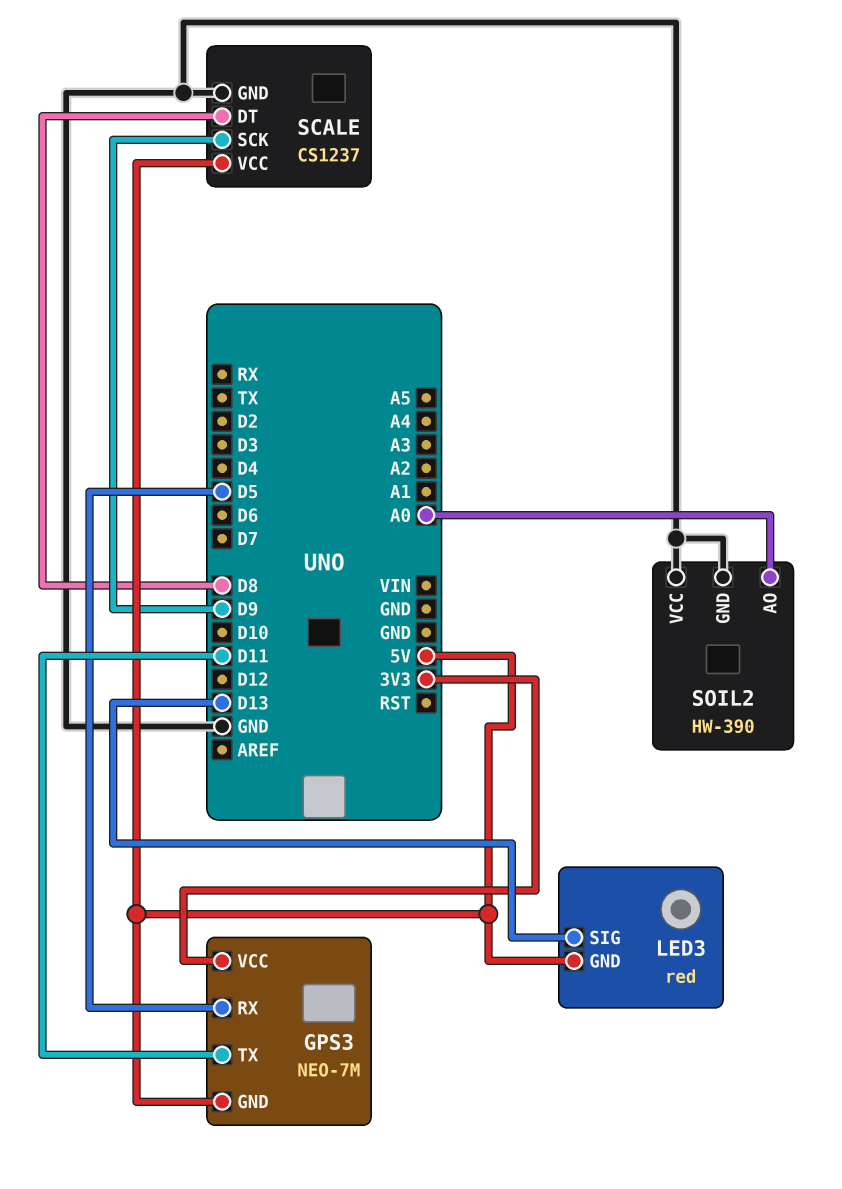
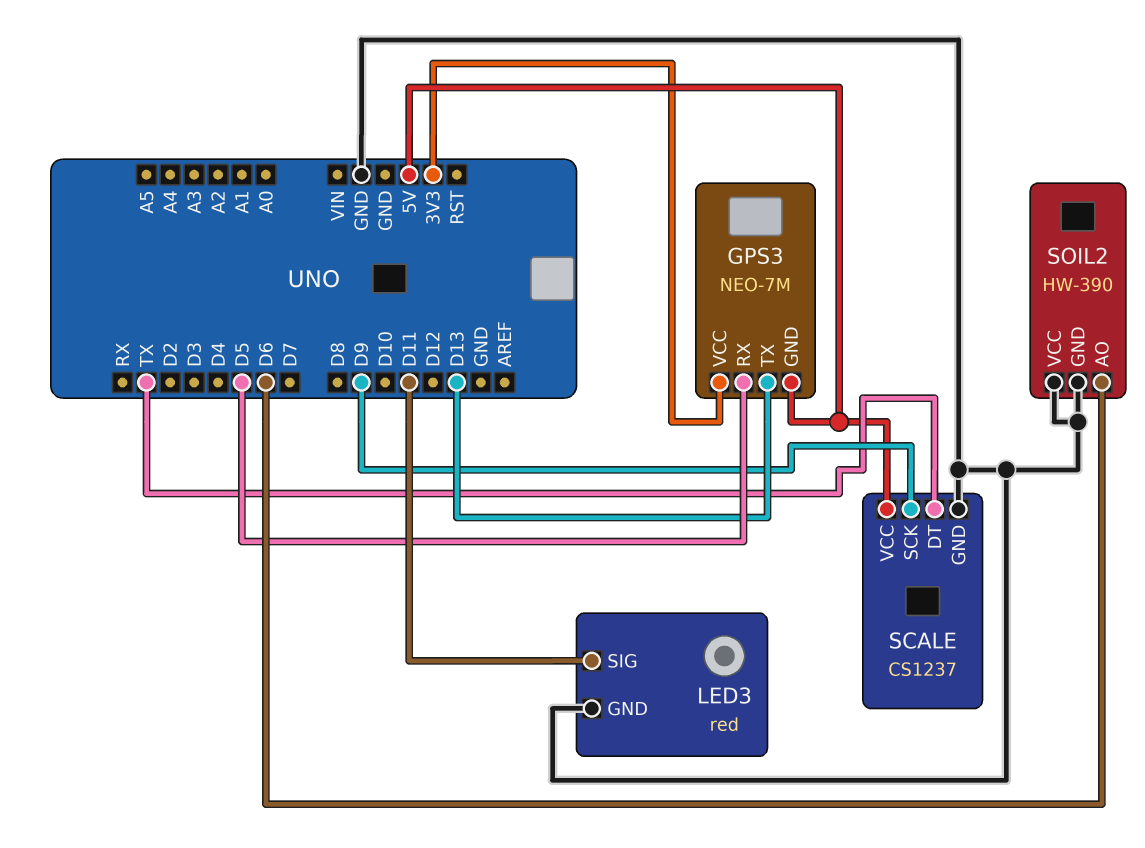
GPS3 pin TX: D11 -> D13
LED3 pin GND: 5V -> GND
LED3 pin SIG: D13 -> D11
SCALE pin DT: D8 -> TX
SOIL2 pin AO: A0 -> D6

